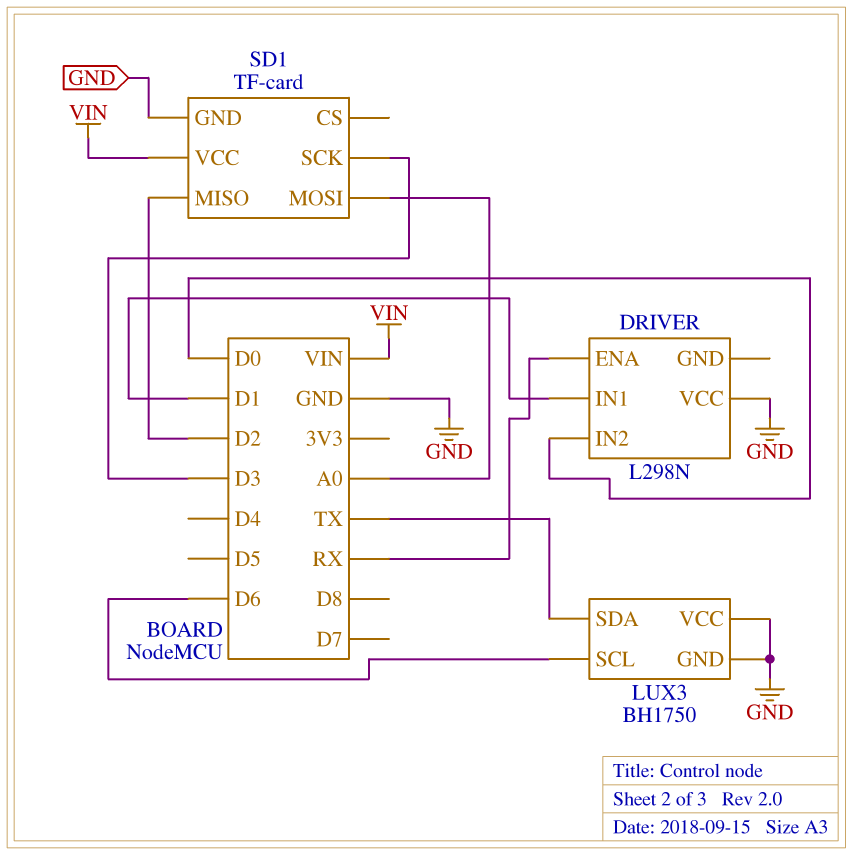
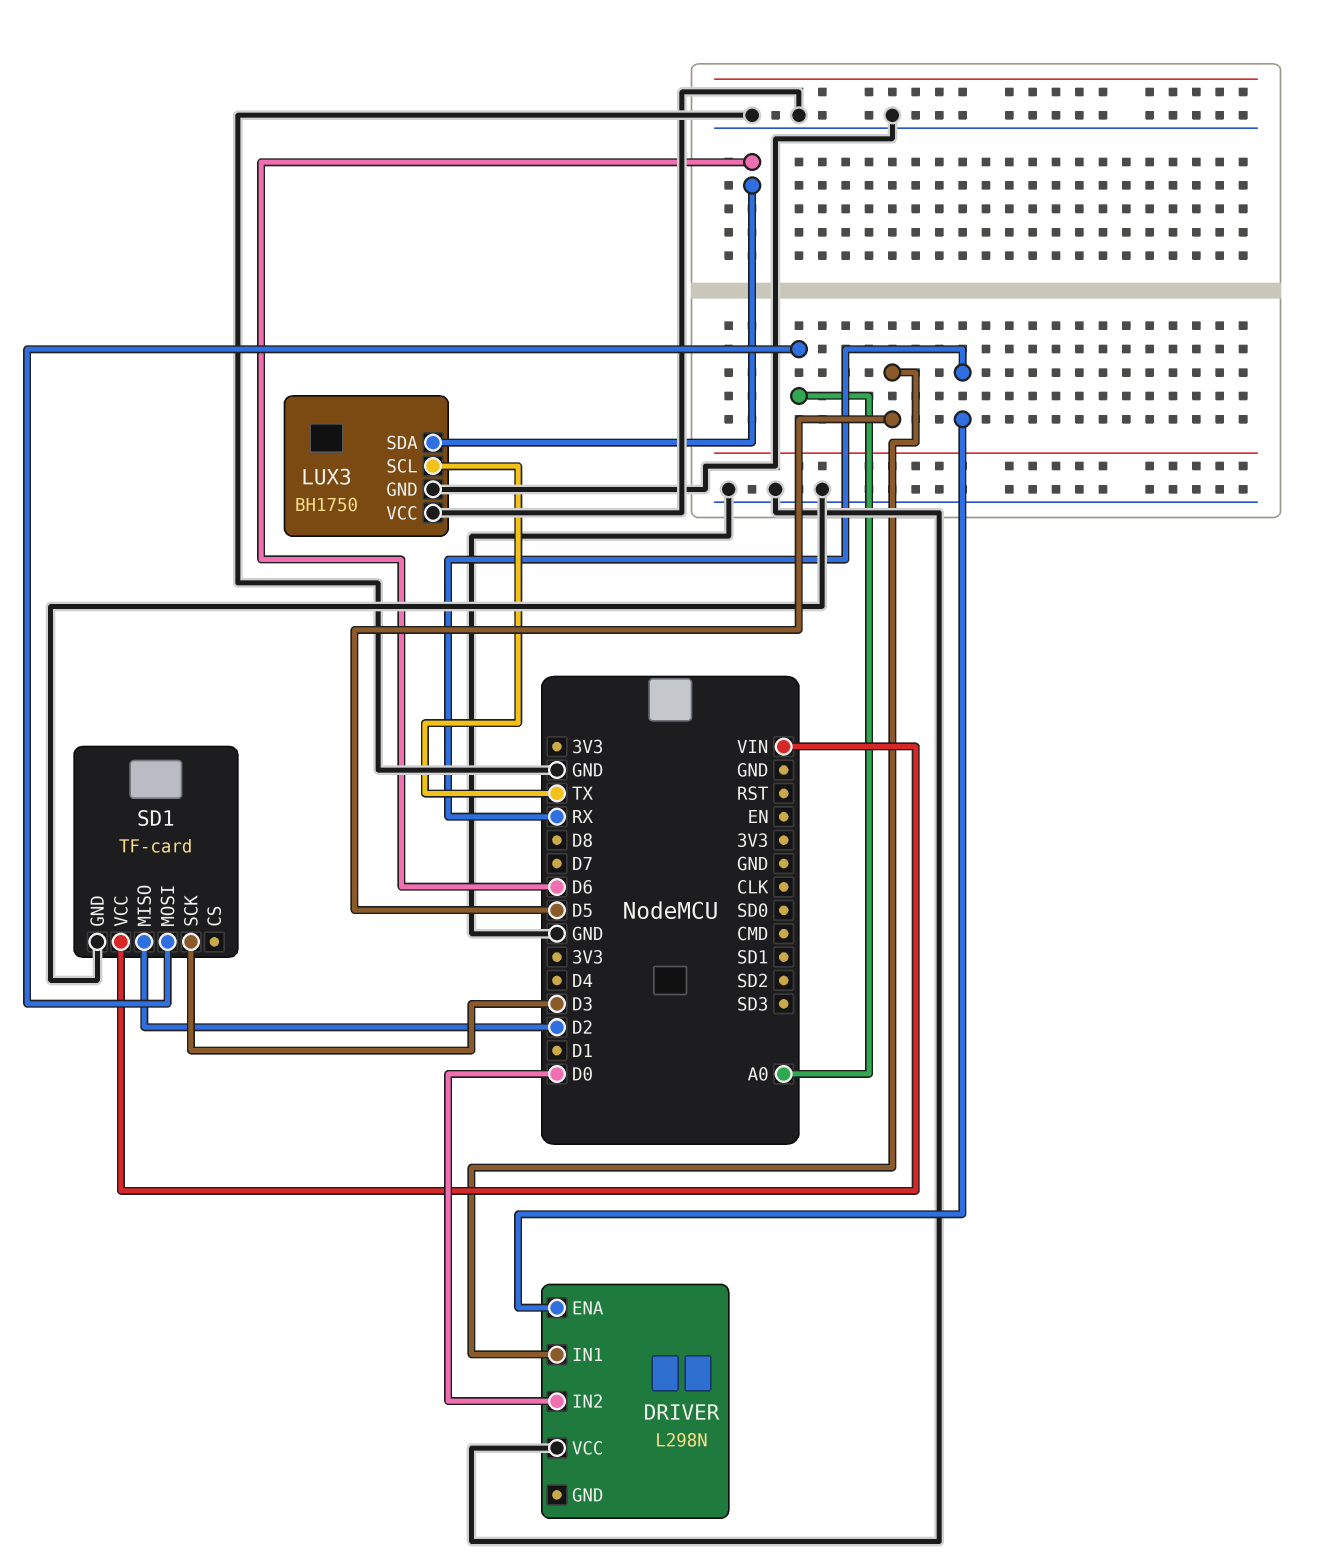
DRIVER pin IN1: D1 -> D5
LUX3 pin SCL: D6 -> TX
LUX3 pin SDA: TX -> D6

